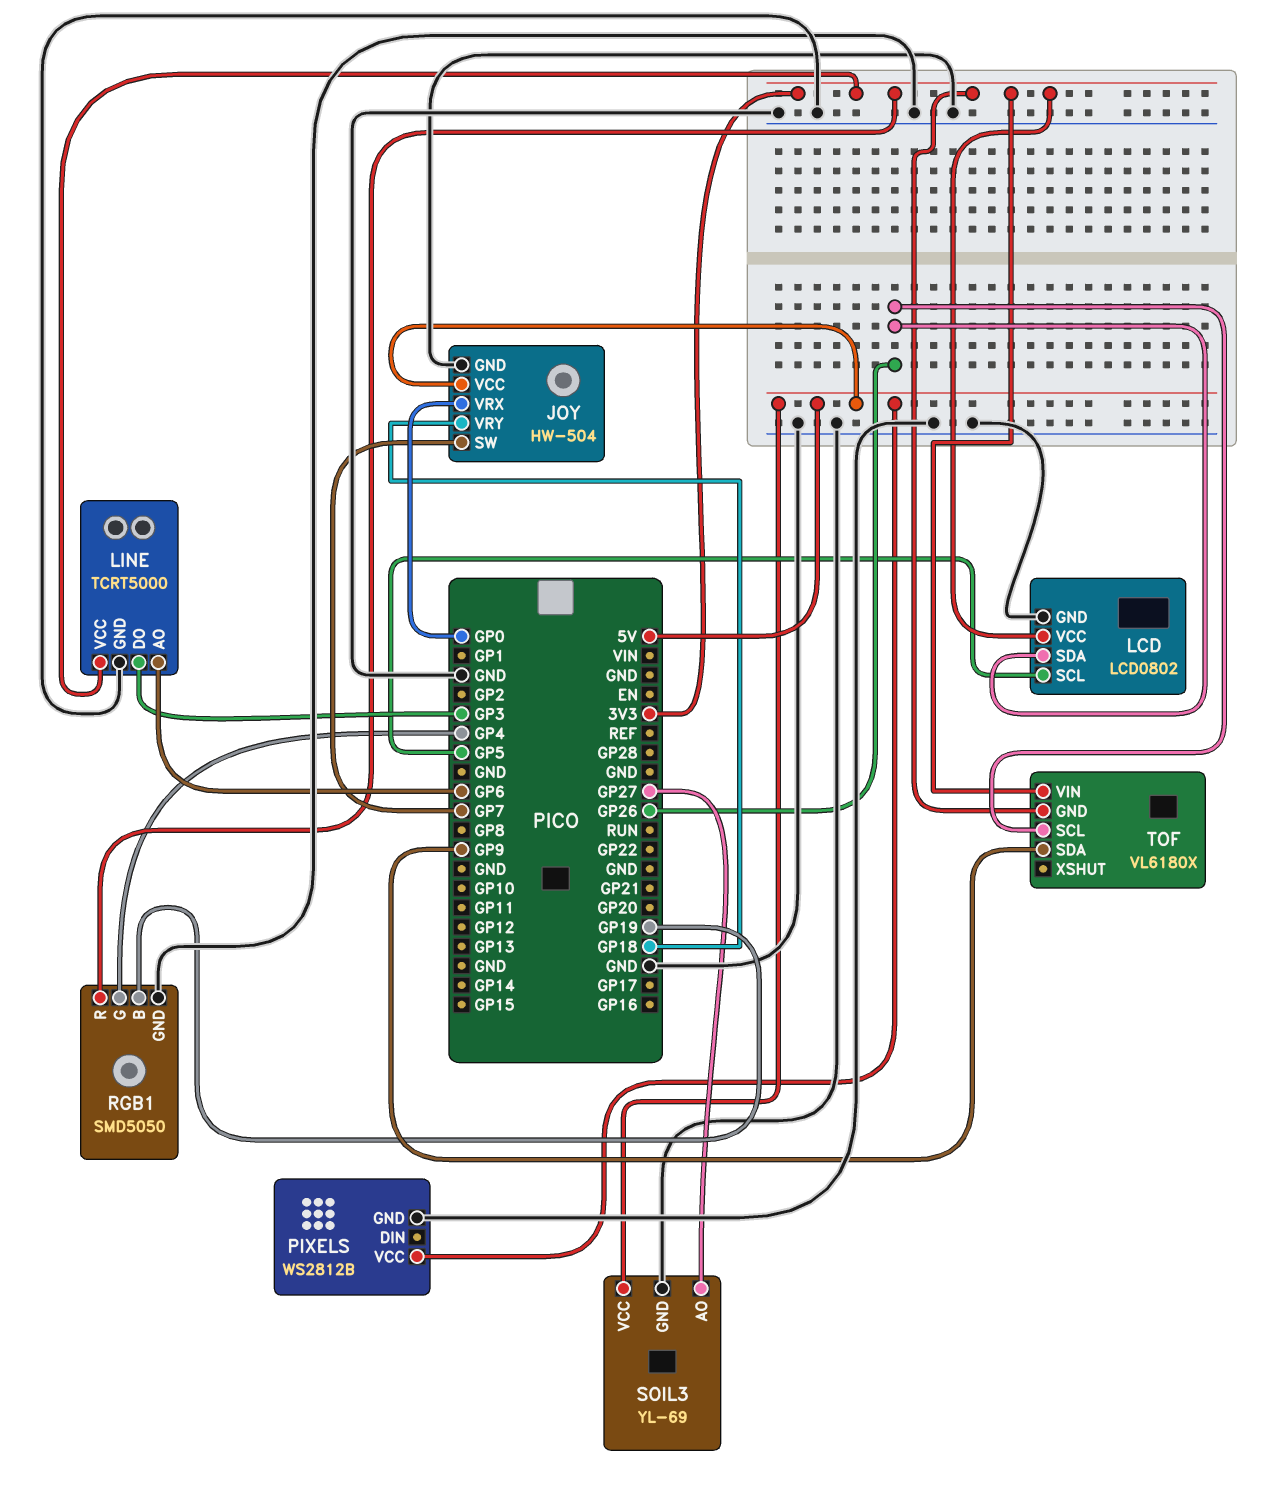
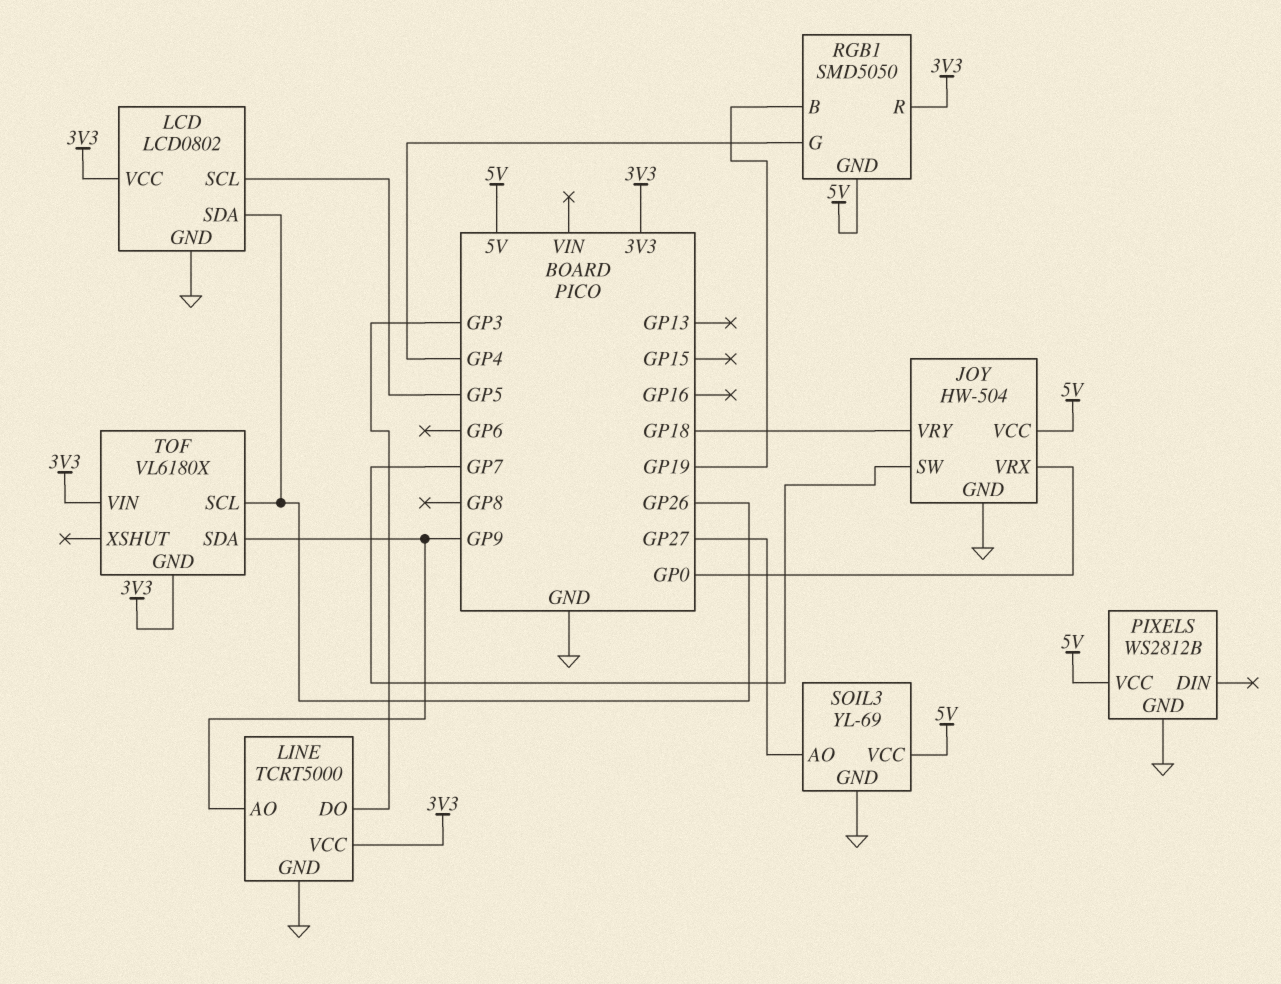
LINE pin AO: GP6 -> GP9
RGB1 pin GND: GND -> 5V

